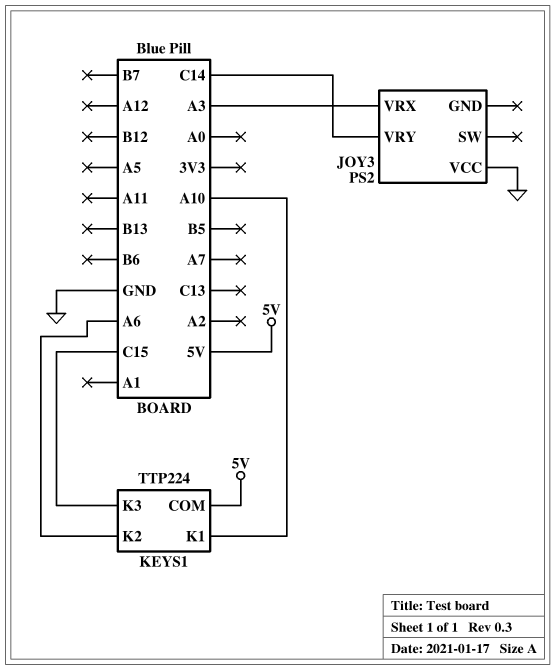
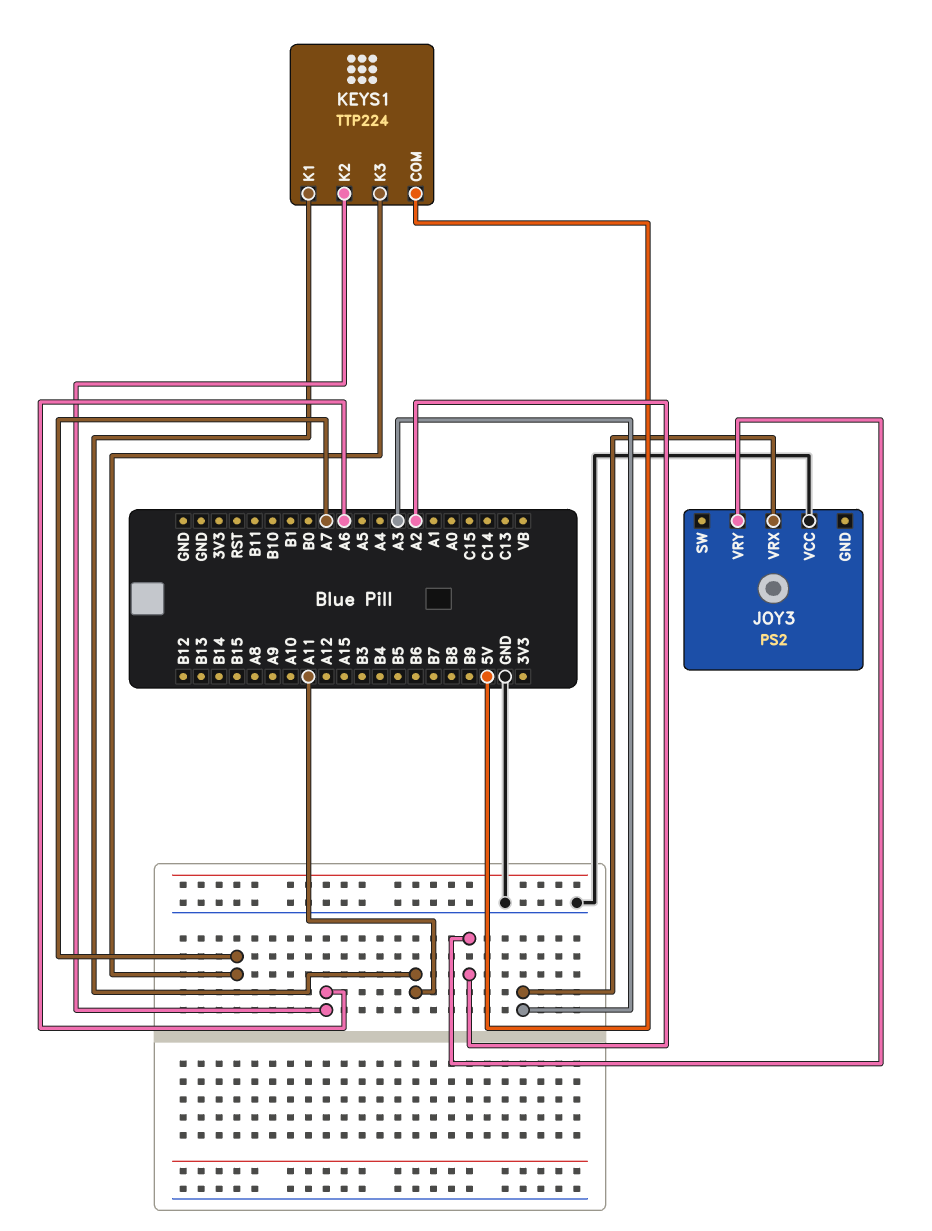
JOY3 pin VRY: C14 -> A2
KEYS1 pin K1: A10 -> A11
KEYS1 pin K3: C15 -> A7

